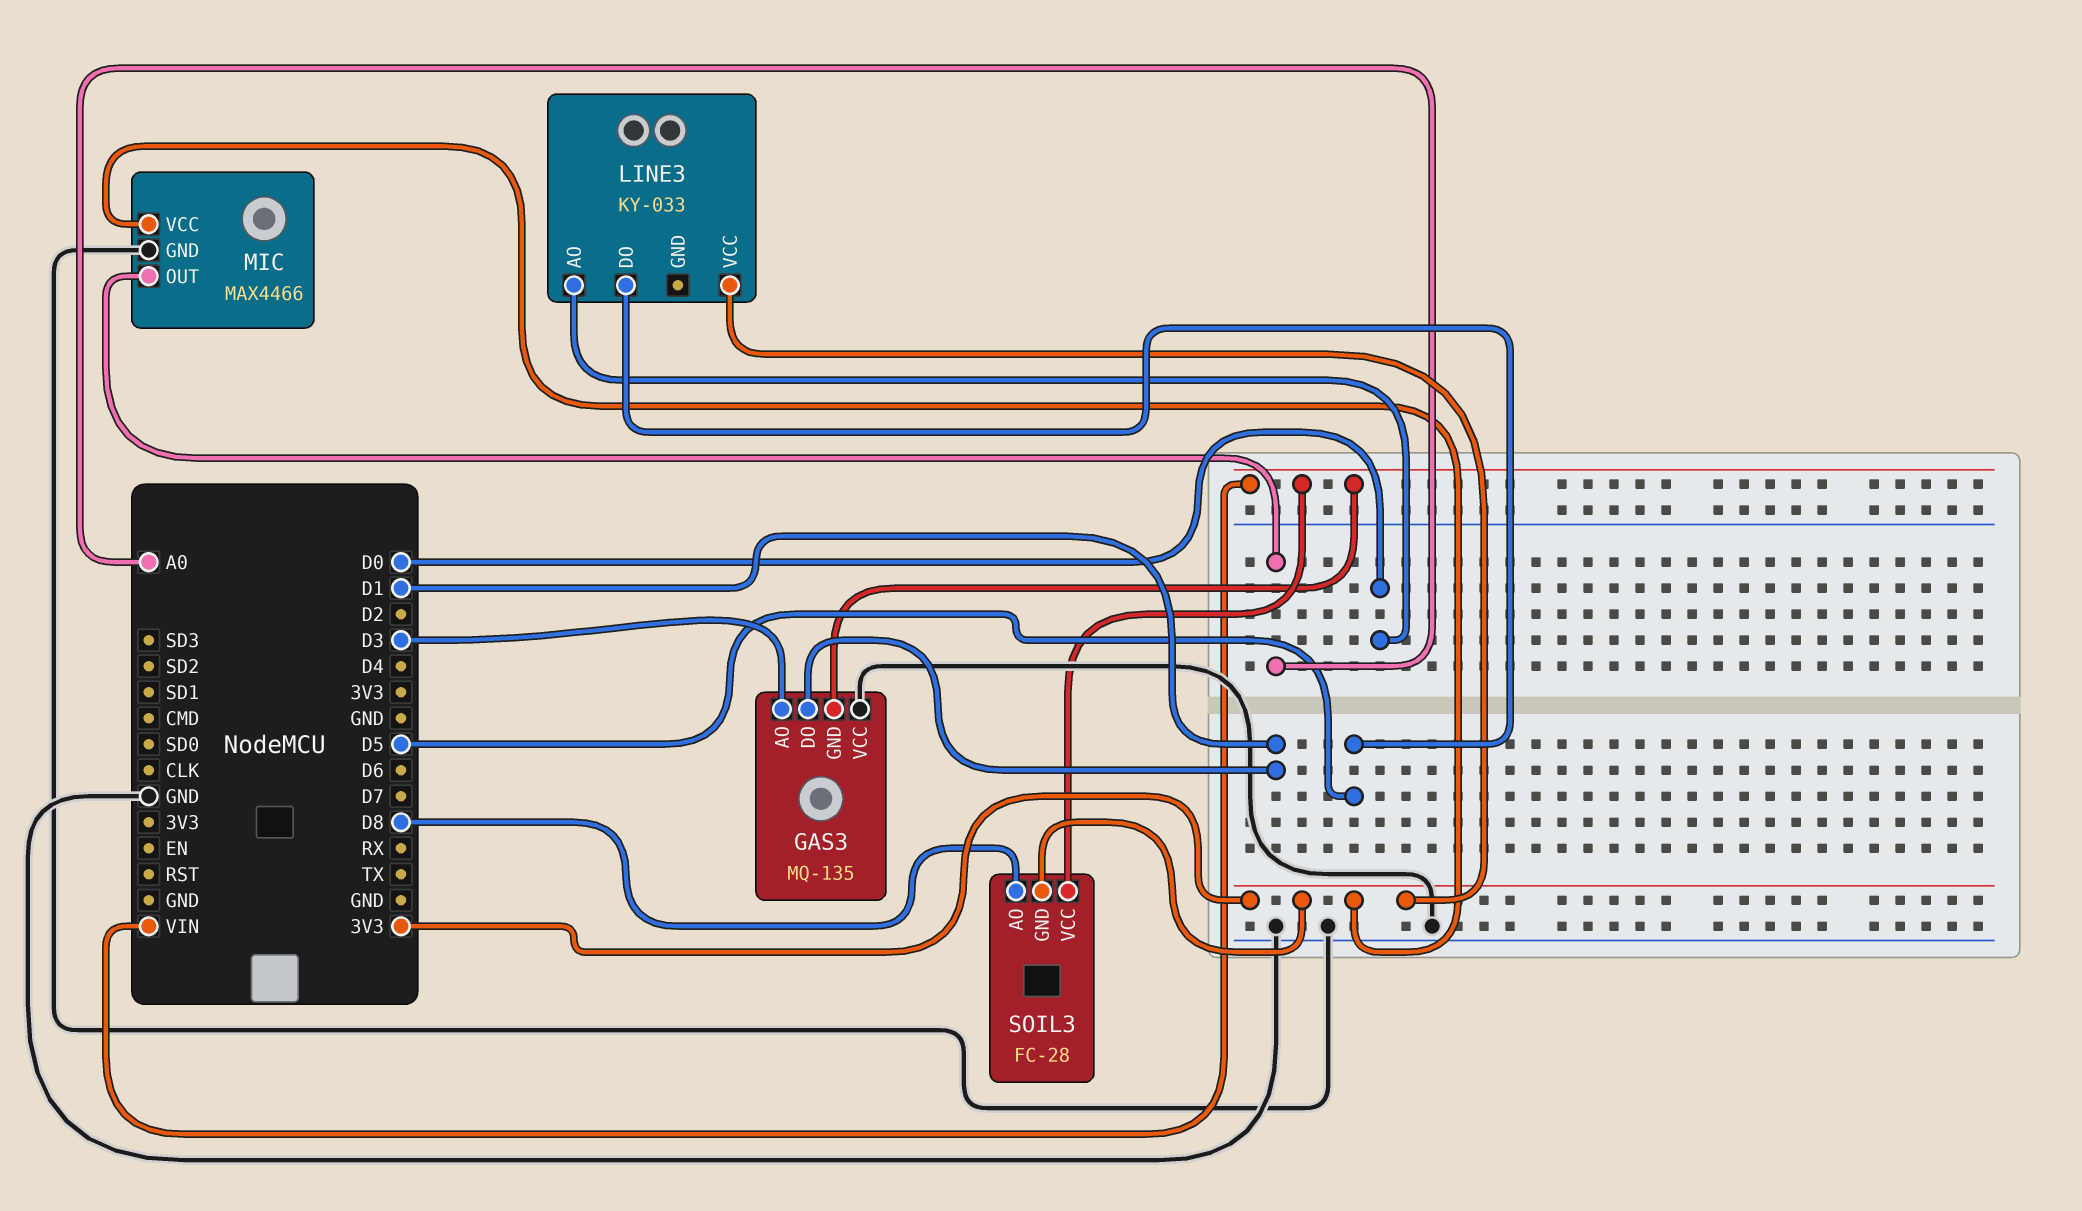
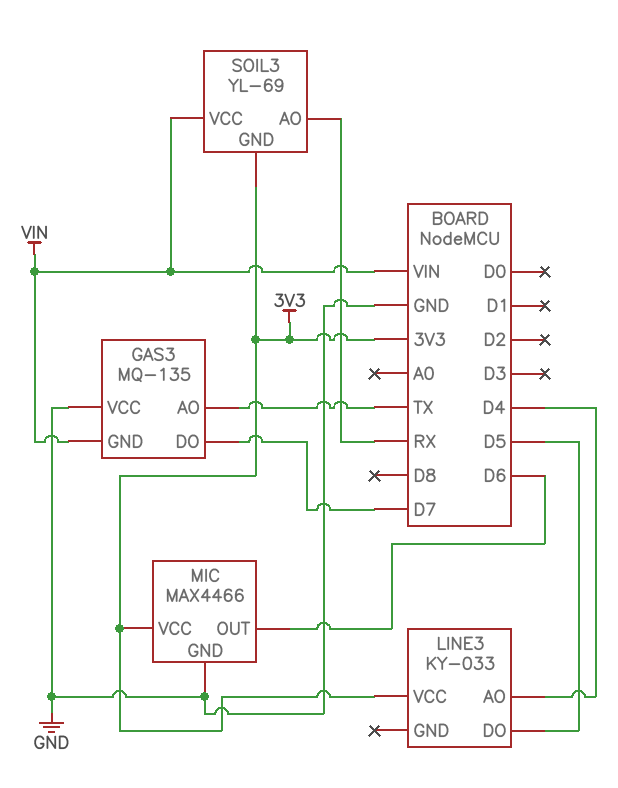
GAS3 pin AO: D3 -> TX
GAS3 pin DO: D1 -> D7
LINE3 pin AO: D0 -> D4
MIC pin OUT: A0 -> D6
SOIL3: FC-28 -> YL-69
SOIL3 pin AO: D8 -> RX

